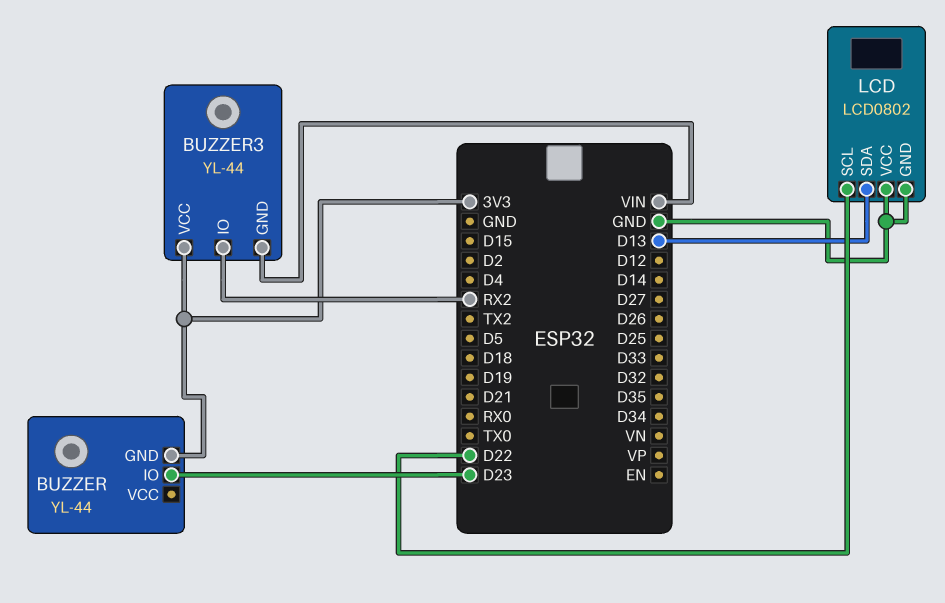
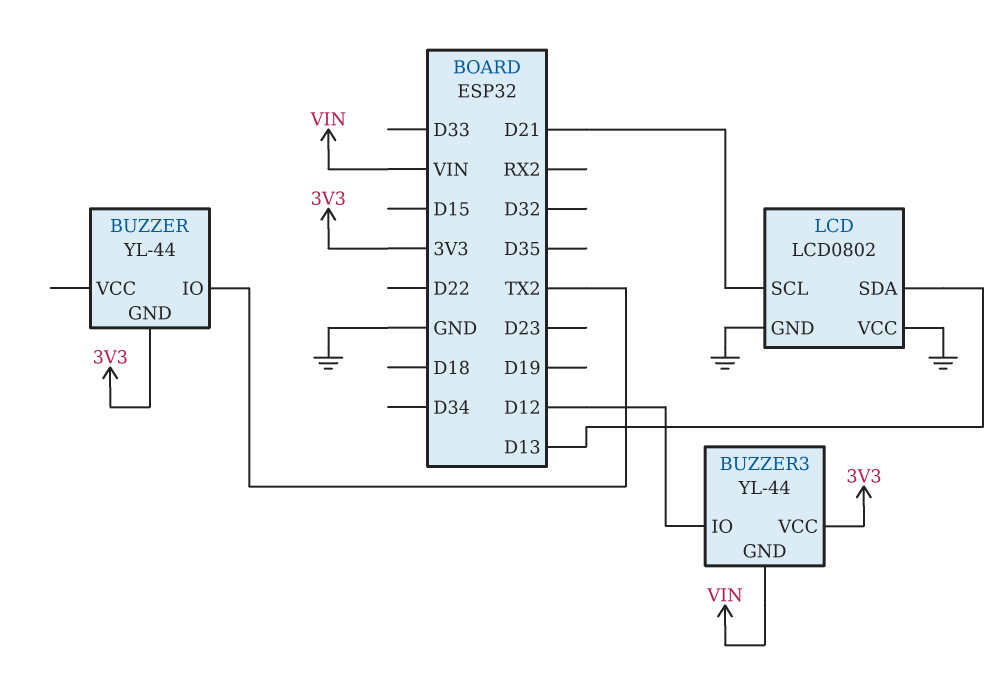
BUZZER pin IO: D23 -> TX2
BUZZER3 pin IO: RX2 -> D12
LCD pin SCL: D22 -> D21

